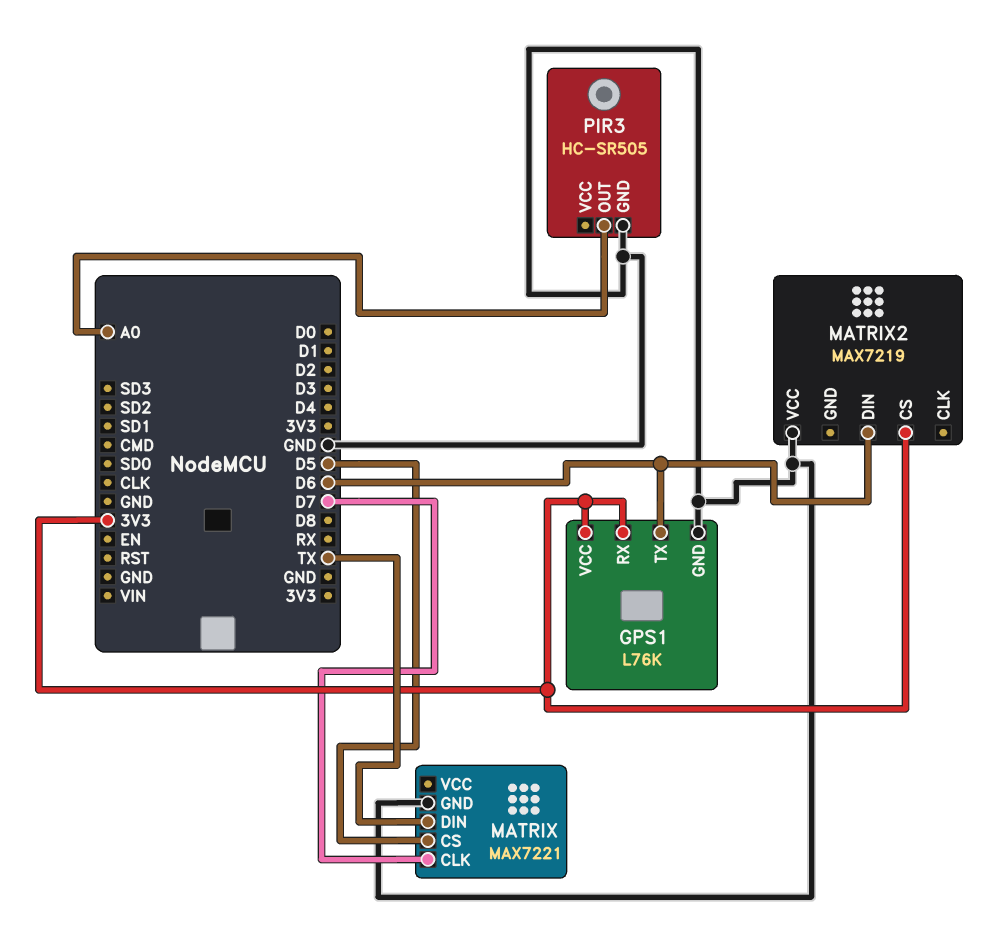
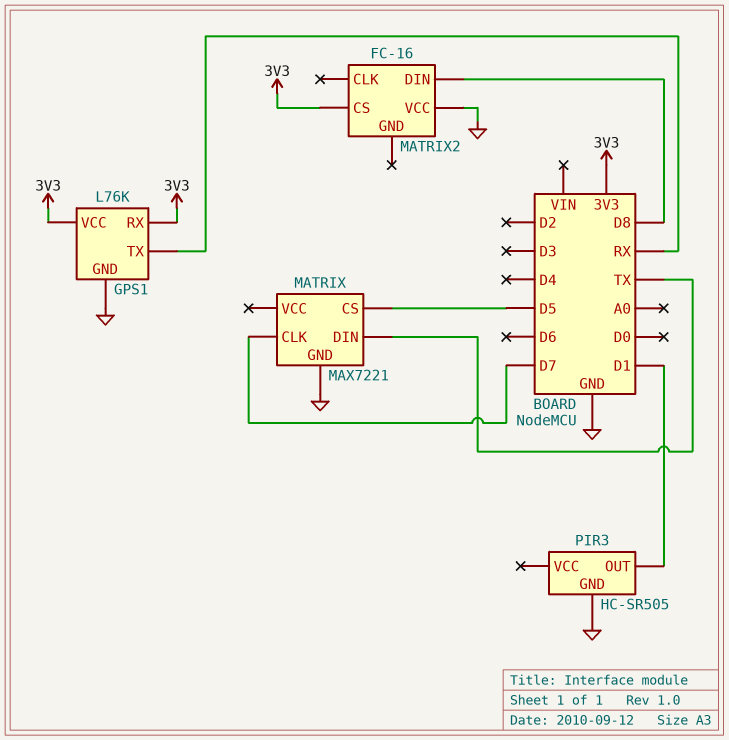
GPS1 pin TX: D6 -> RX
MATRIX2: MAX7219 -> FC-16
MATRIX2 pin DIN: D6 -> D8
PIR3 pin OUT: A0 -> D1

